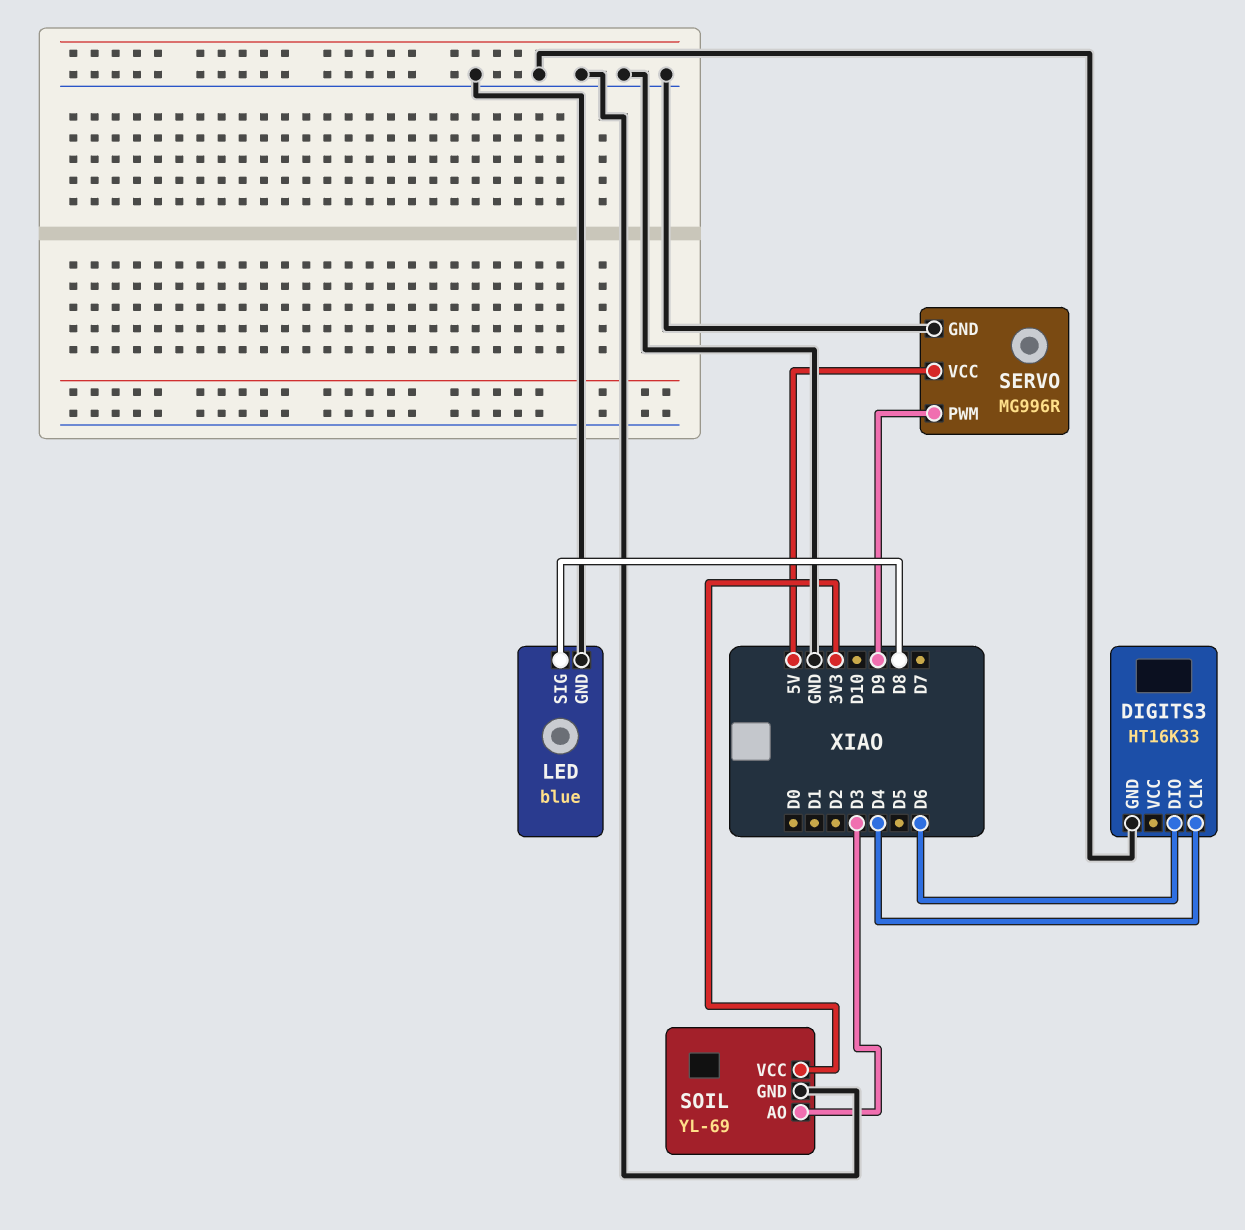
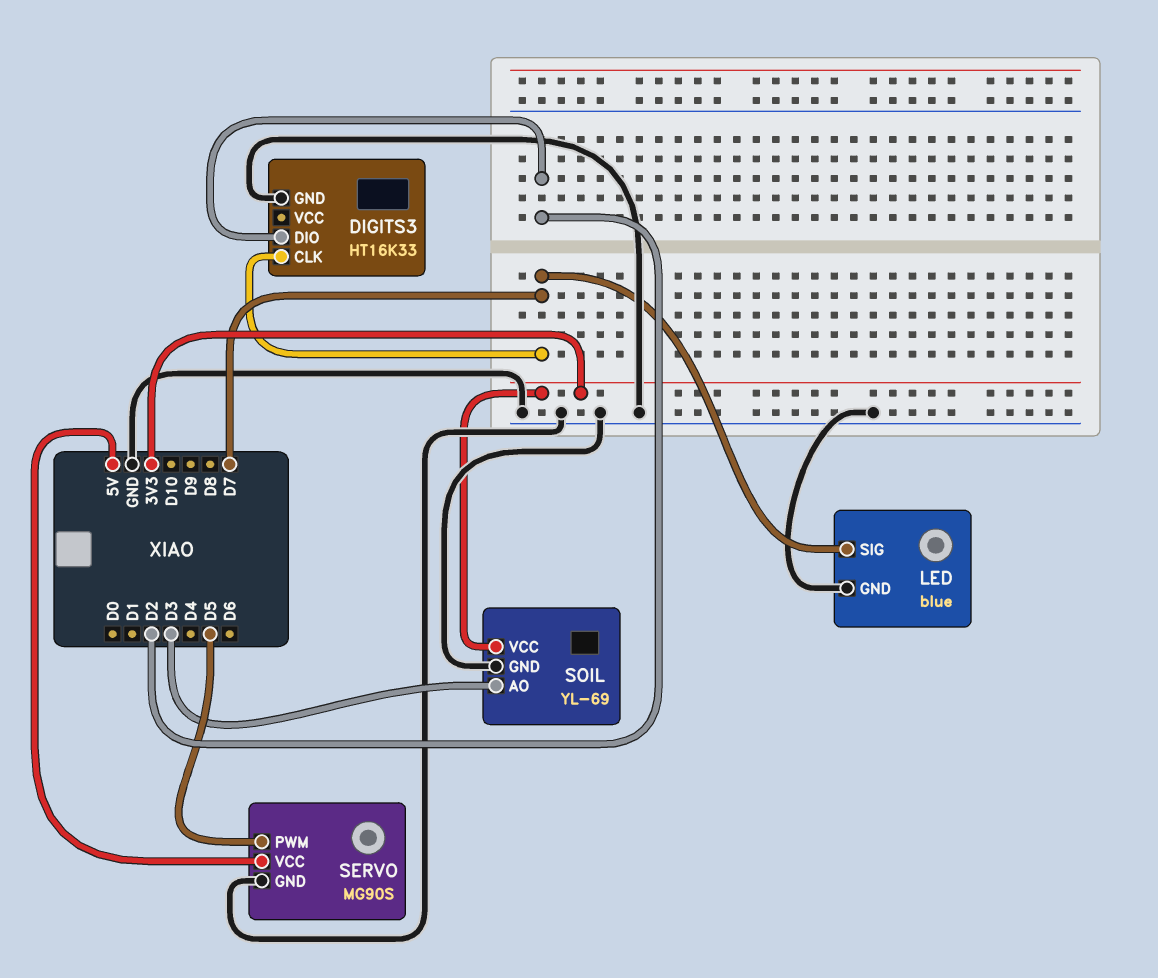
DIGITS3 pin CLK: D4 -> D7
DIGITS3 pin DIO: D6 -> D2
LED pin SIG: D8 -> D7
SERVO: MG996R -> MG90S
SERVO pin PWM: D9 -> D5

